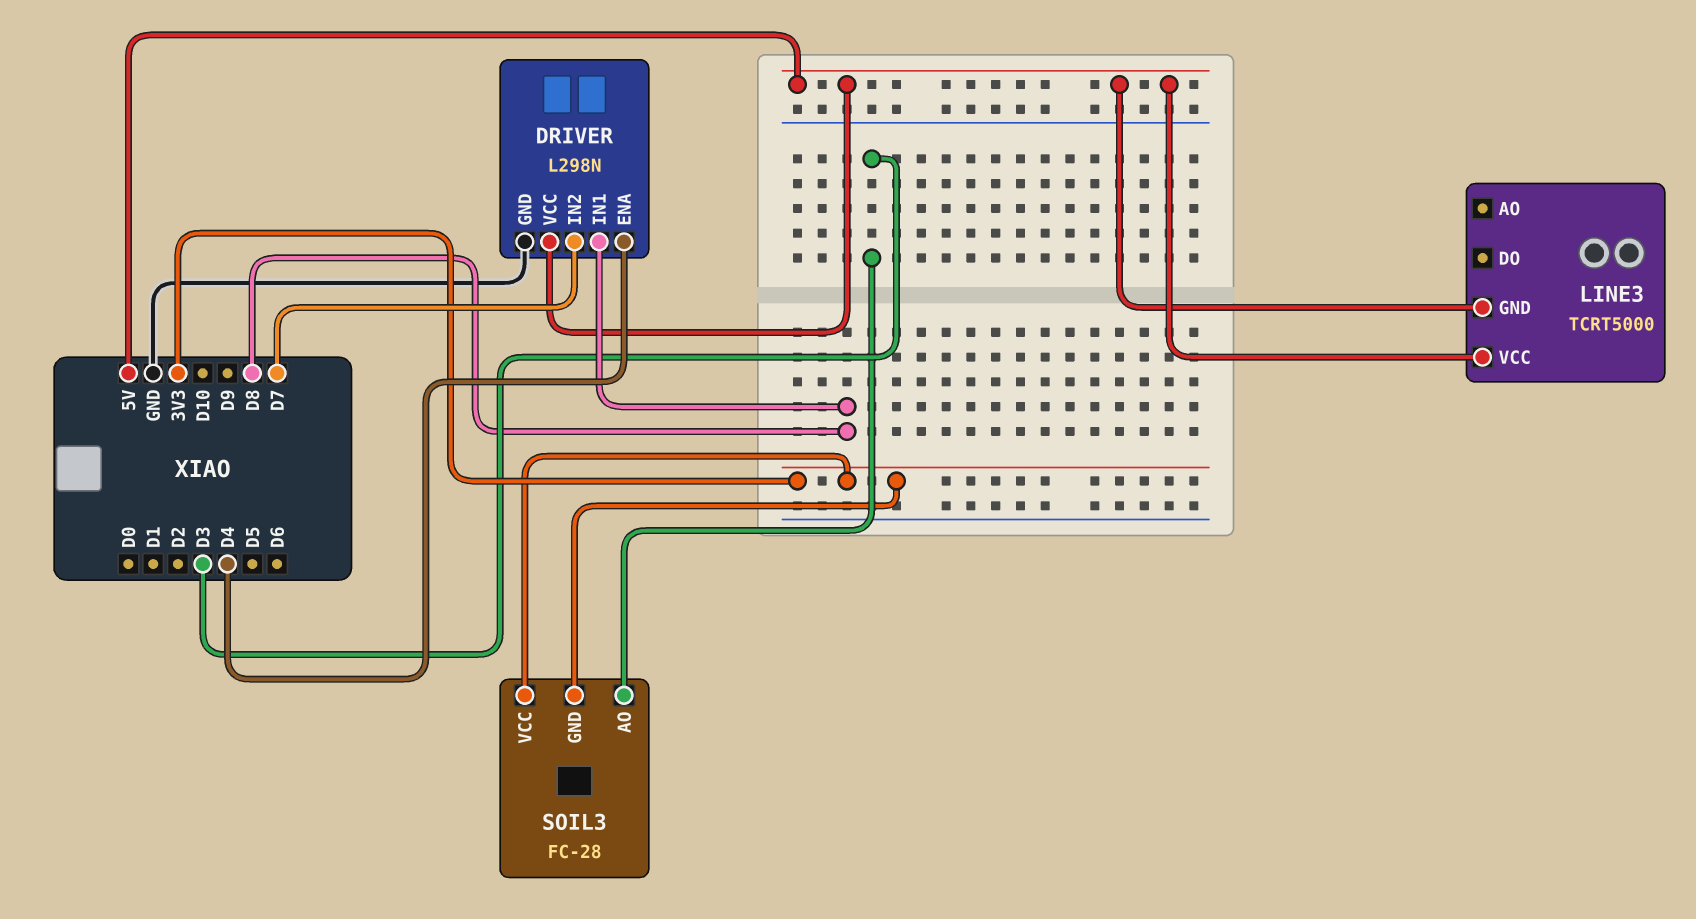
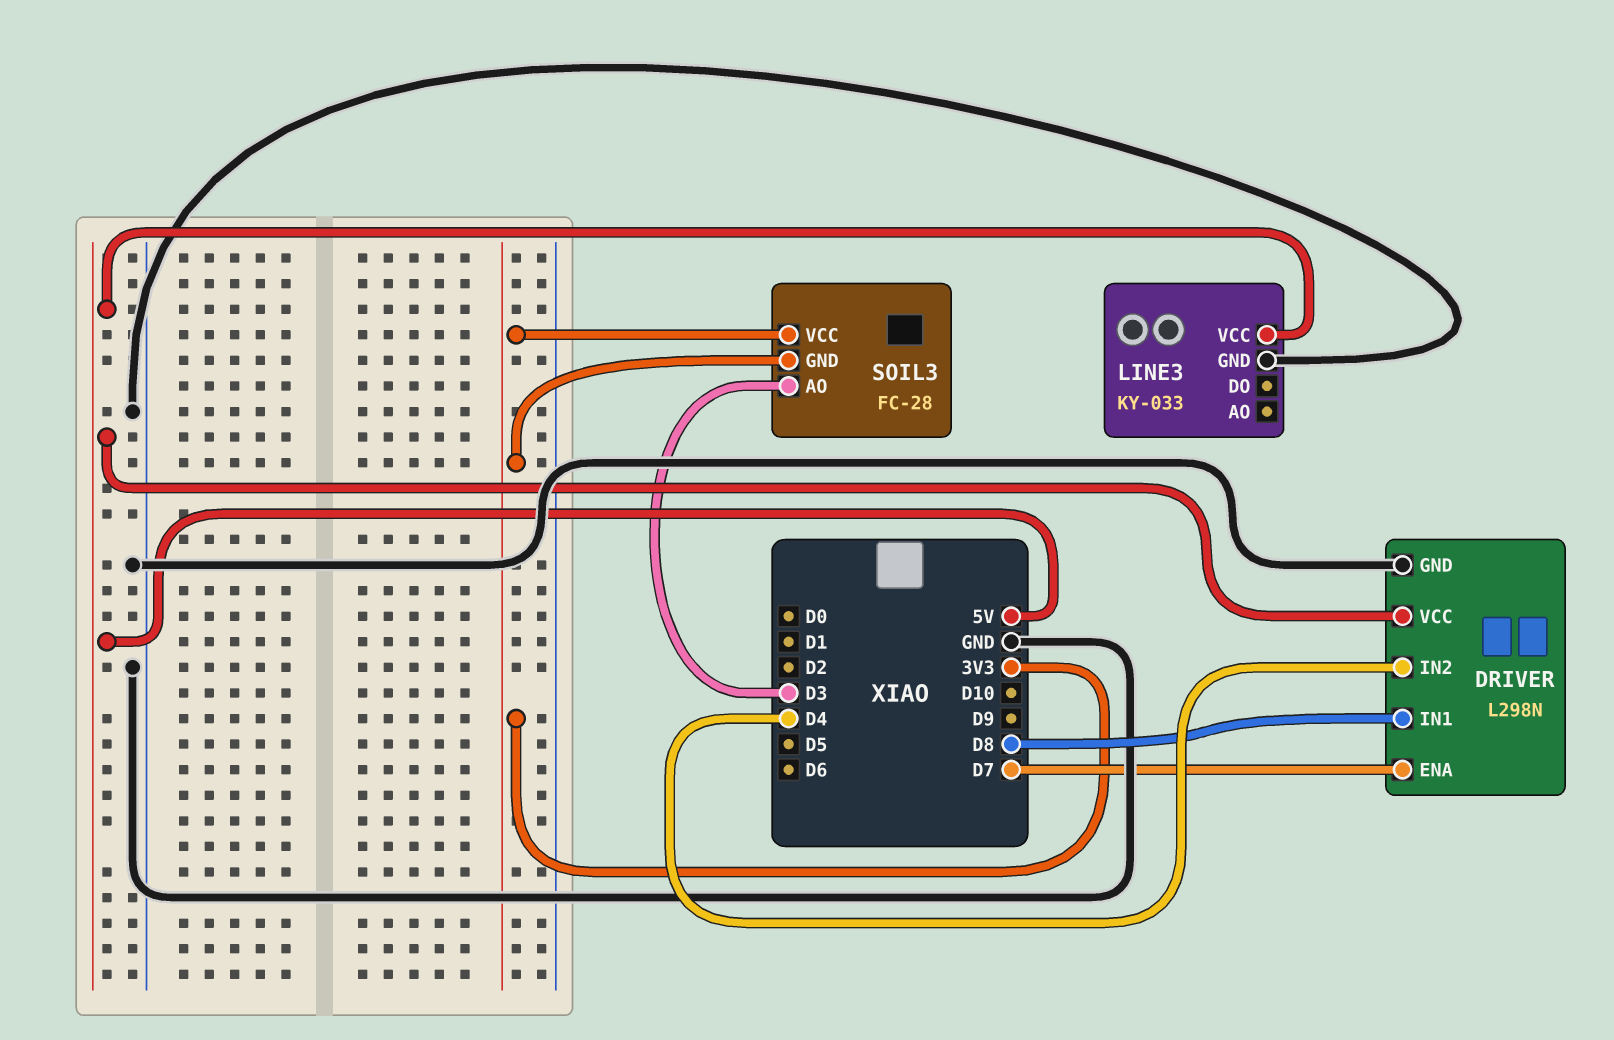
DRIVER pin ENA: D4 -> D7
DRIVER pin IN2: D7 -> D4
LINE3: TCRT5000 -> KY-033
LINE3 pin GND: 5V -> GND

